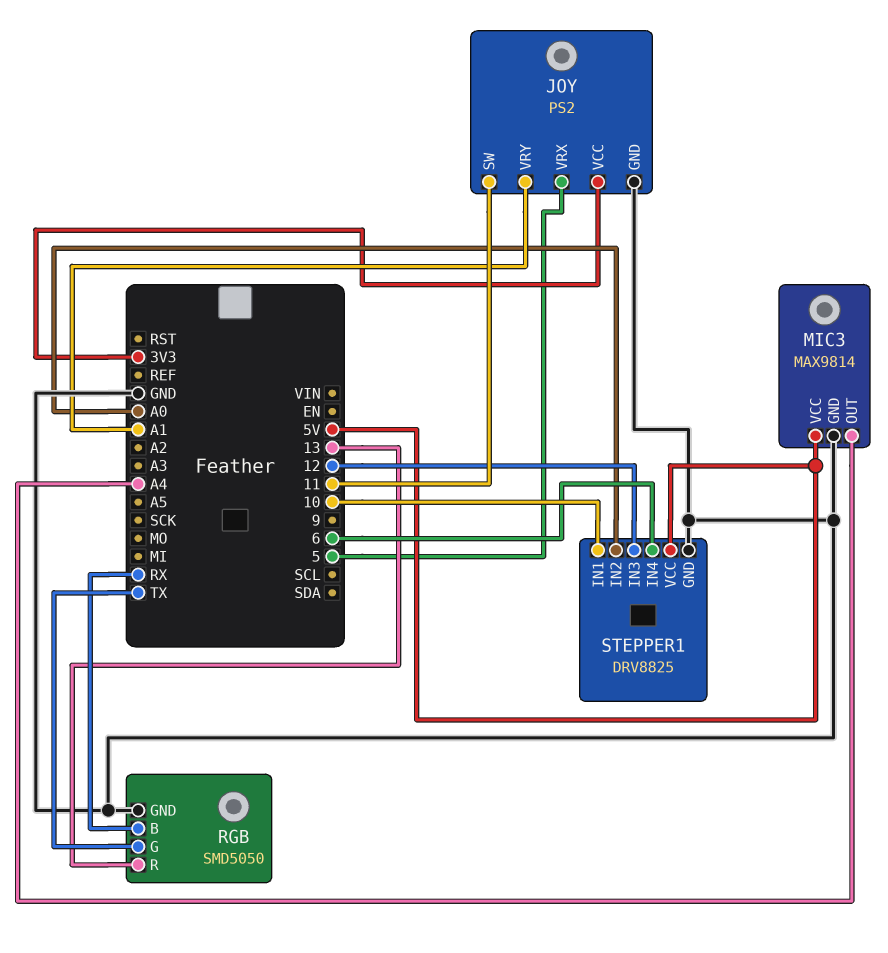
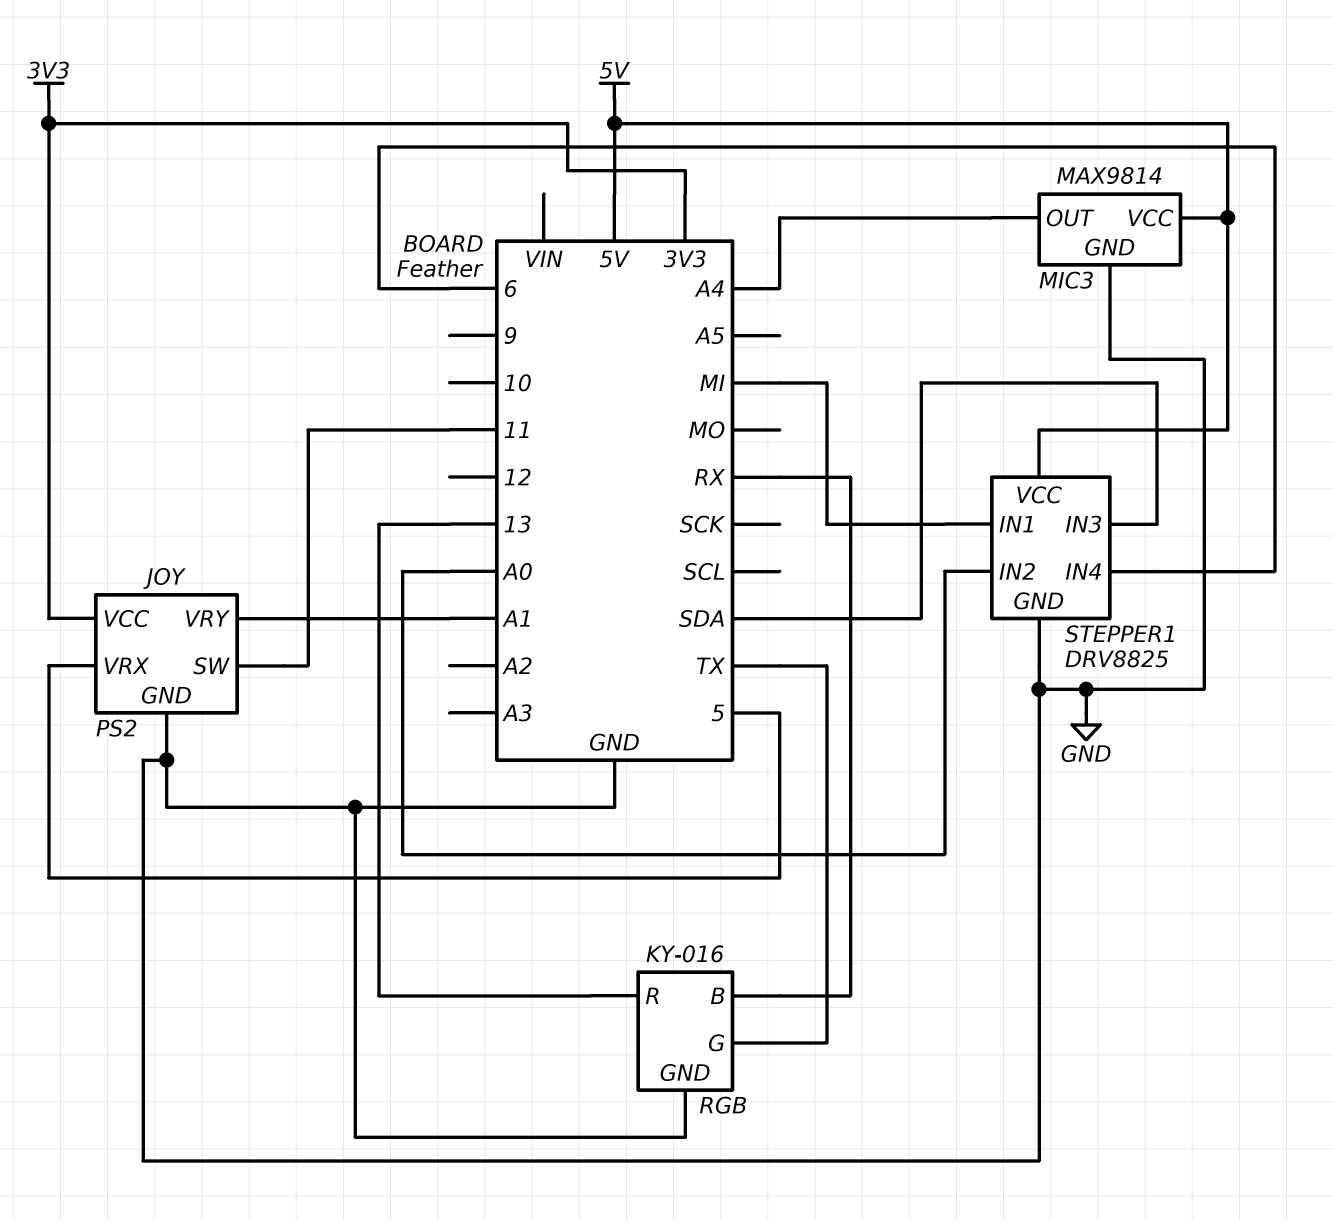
RGB: SMD5050 -> KY-016
STEPPER1 pin IN1: 10 -> MI
STEPPER1 pin IN3: 12 -> SDA

